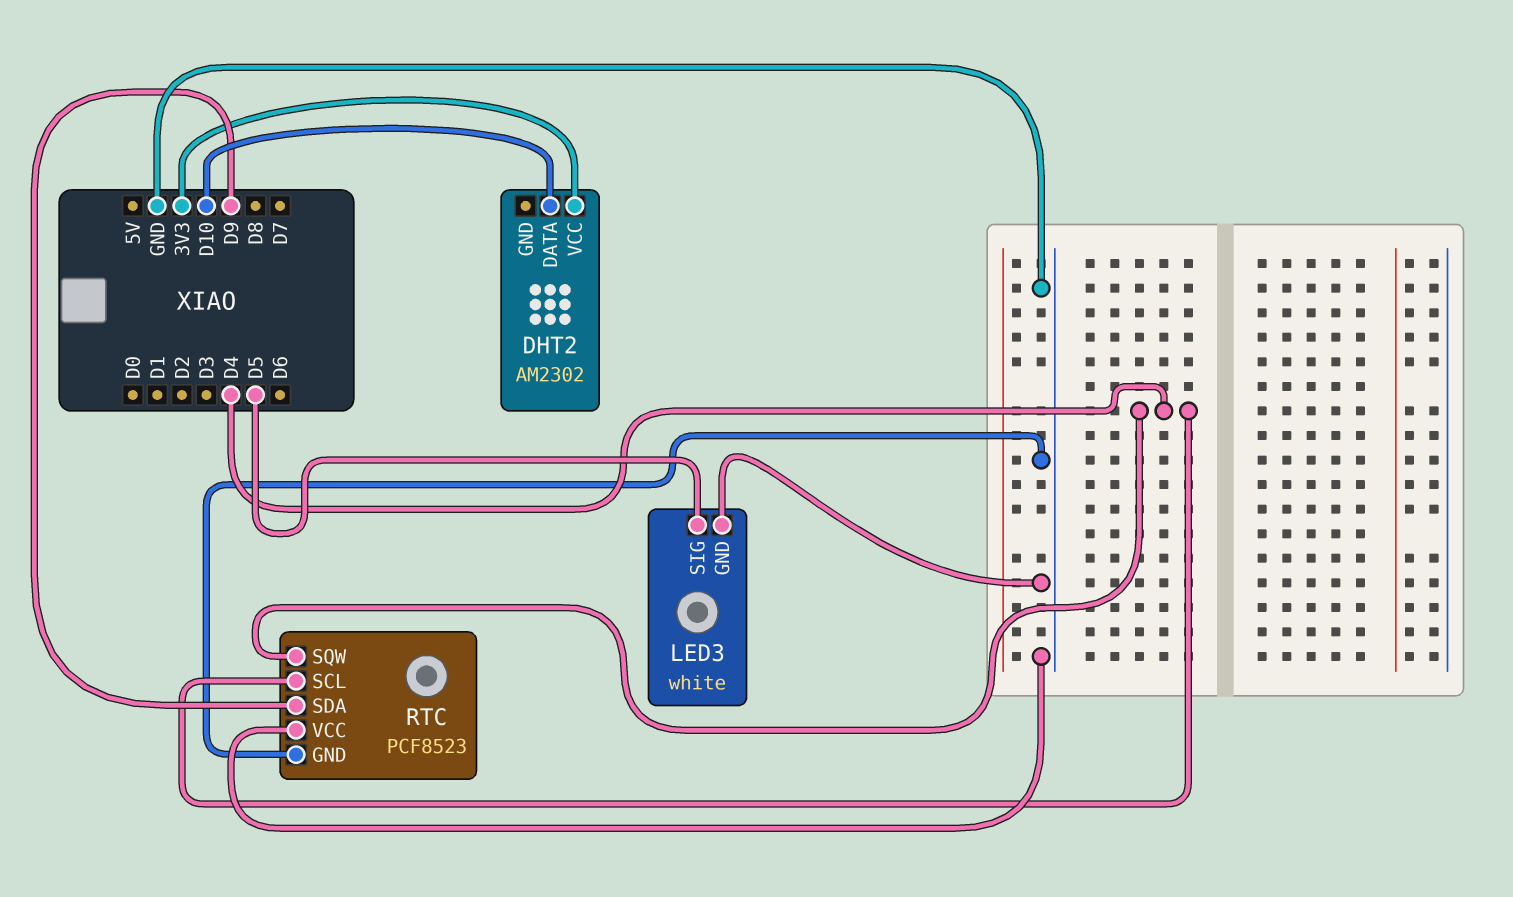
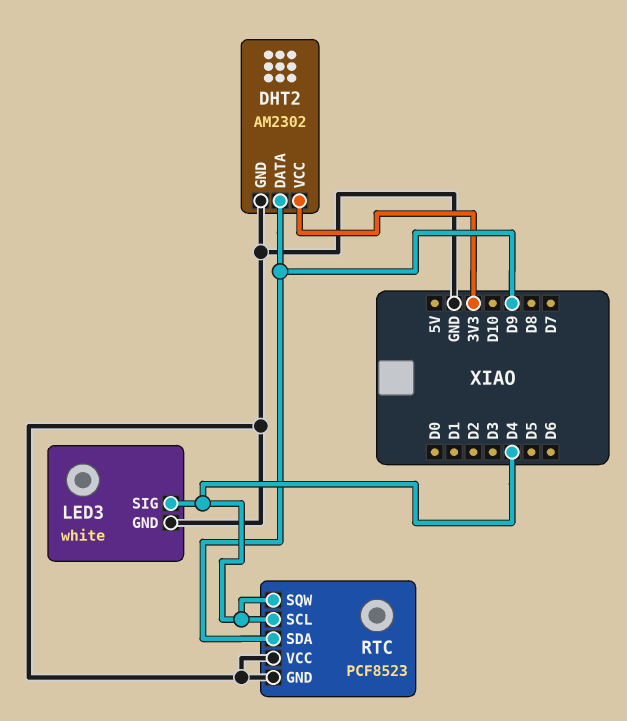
DHT2 pin DATA: D10 -> D9
DHT2 pin GND: none -> GND
LED3 pin SIG: D5 -> D4

